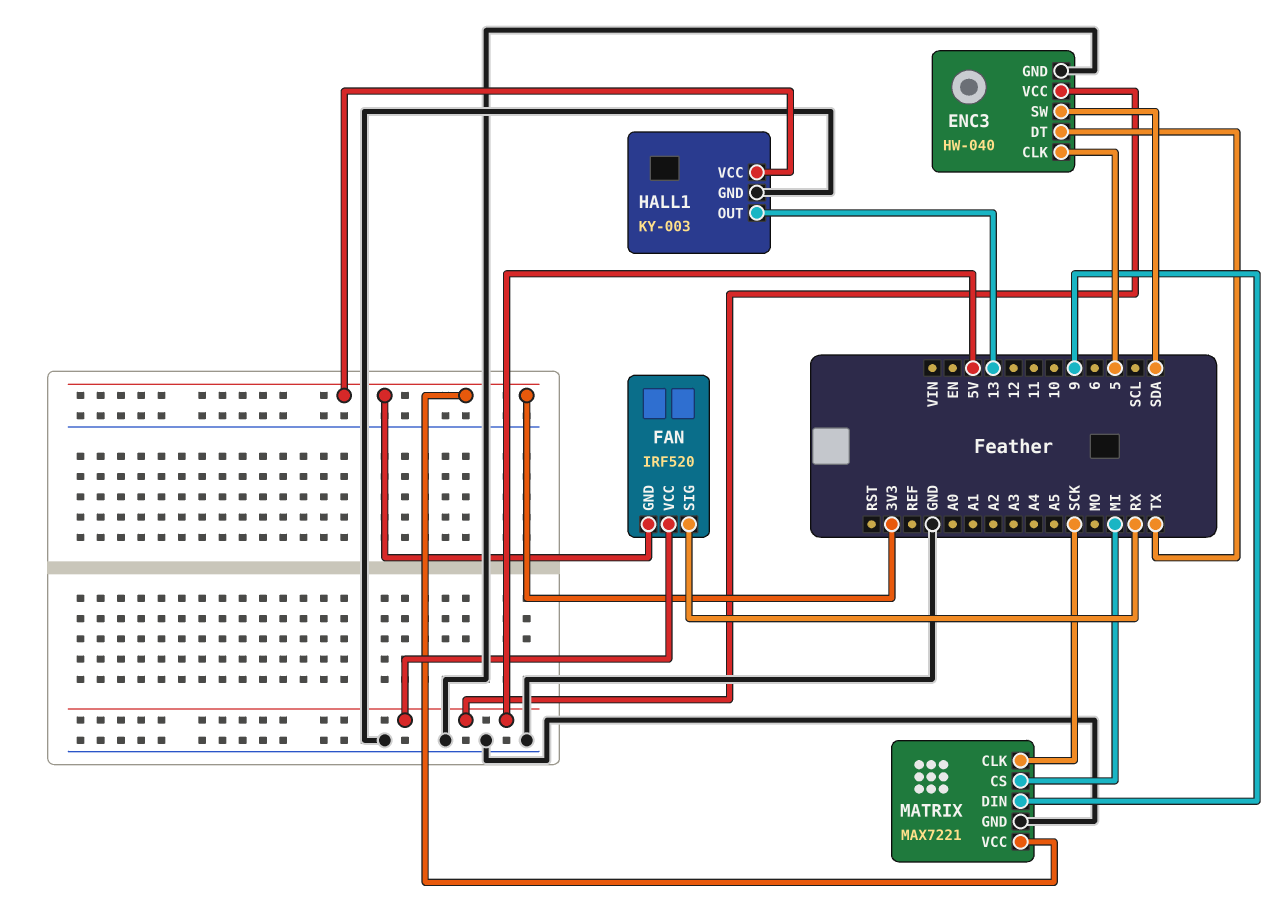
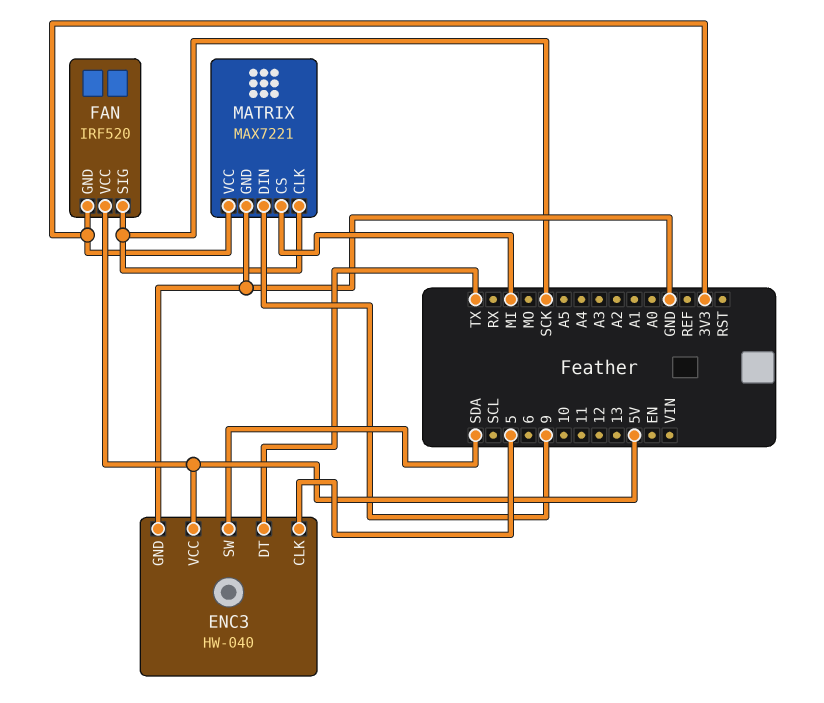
FAN pin SIG: RX -> SCK
HALL1: KY-003 -> none
HALL1 pin GND: GND -> none
HALL1 pin OUT: 13 -> none
HALL1 pin VCC: 3V3 -> none

